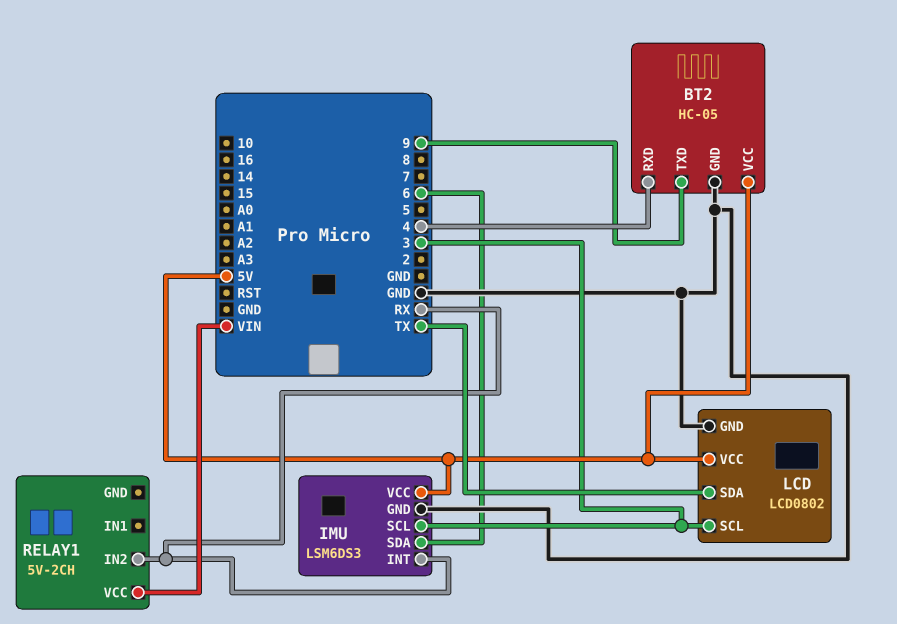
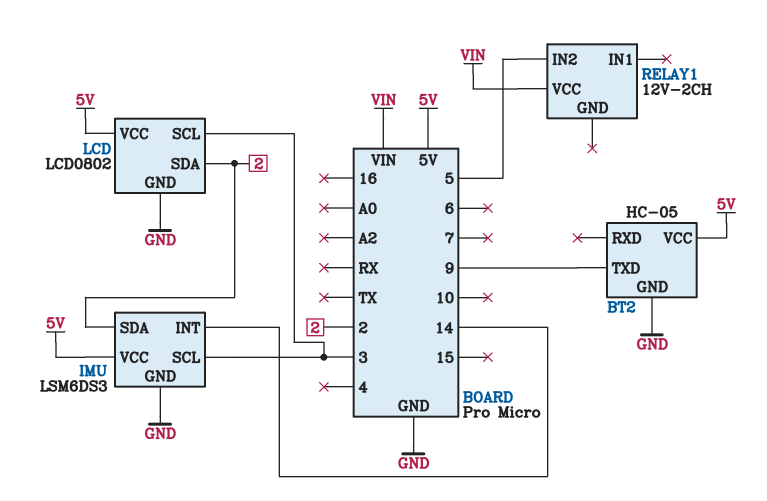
BT2 pin RXD: 4 -> none
IMU pin INT: RX -> 14
IMU pin SDA: 6 -> 2
LCD pin SDA: TX -> 2
RELAY1: 5V-2CH -> 12V-2CH
RELAY1 pin IN2: RX -> 5

